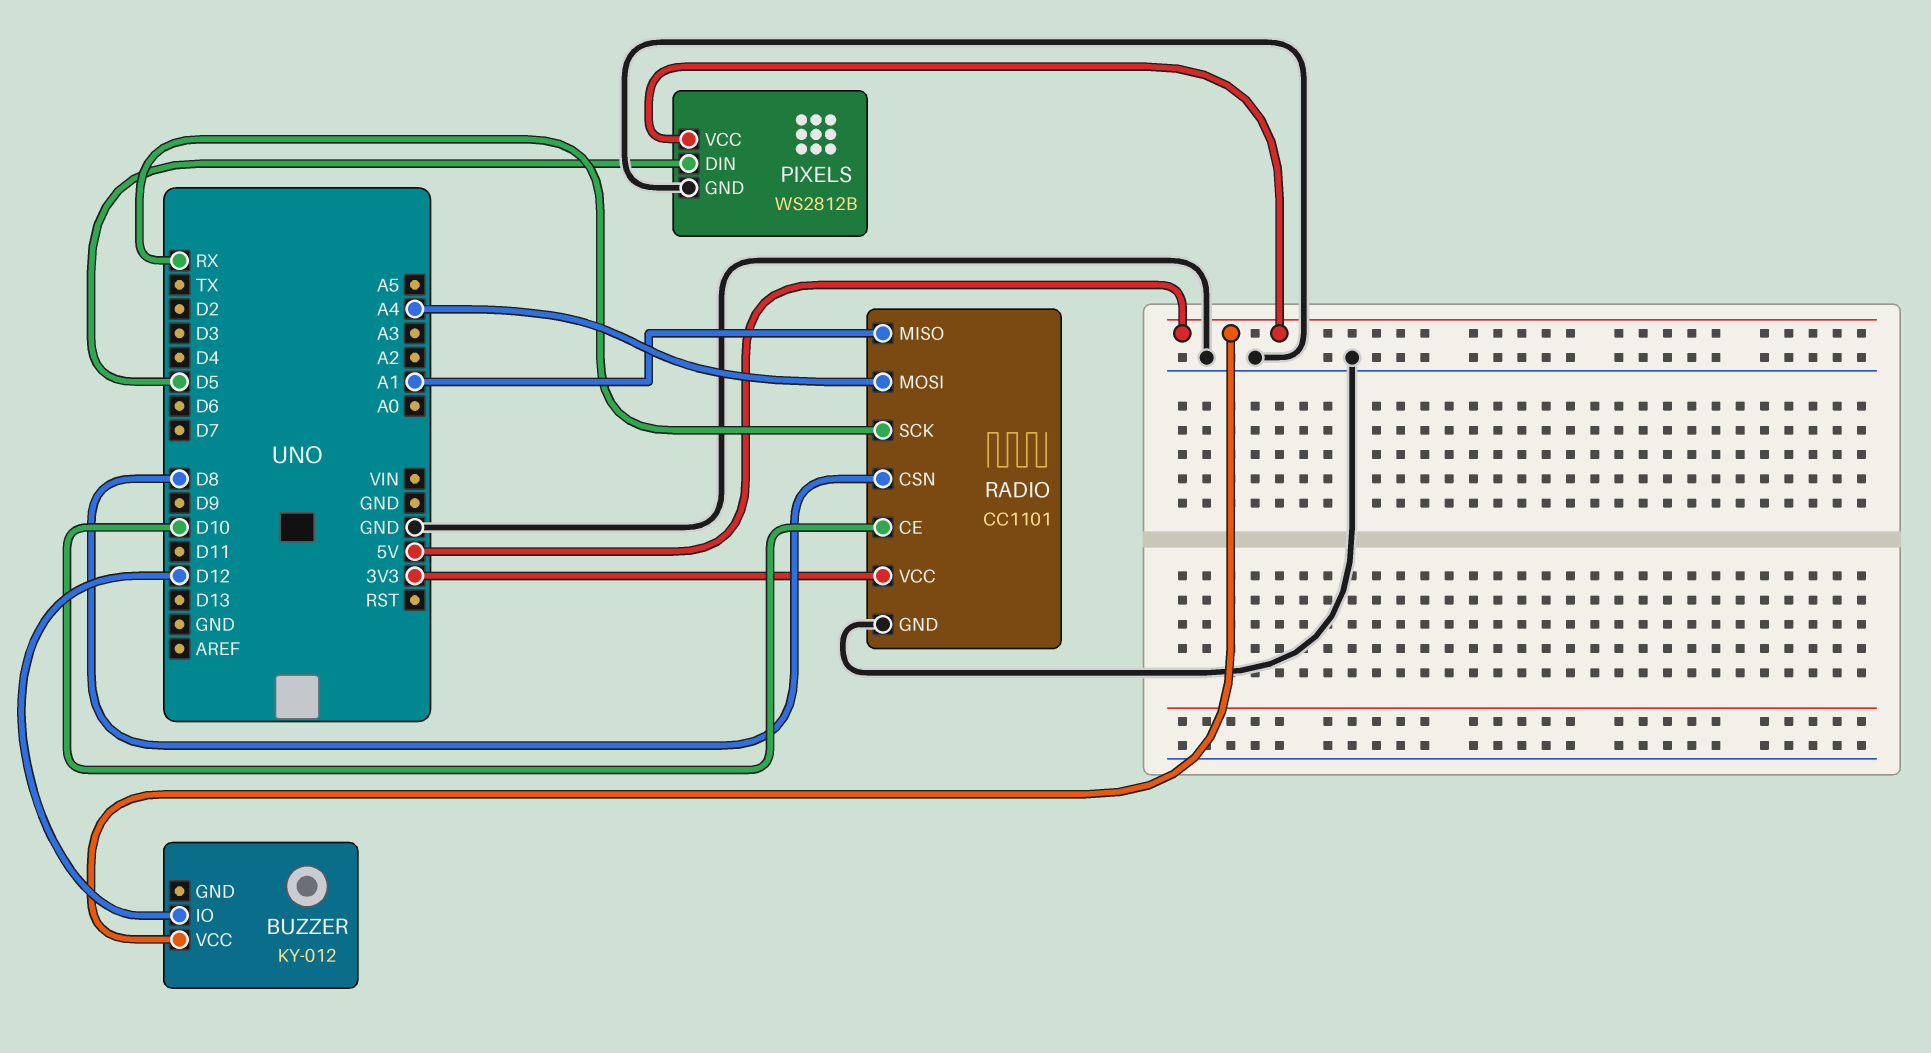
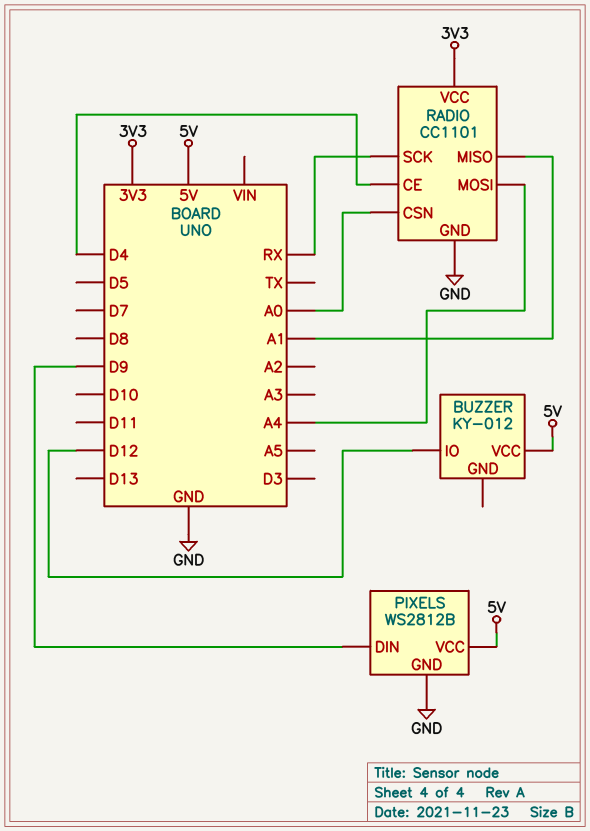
PIXELS pin DIN: D5 -> D9
RADIO pin CE: D10 -> D4
RADIO pin CSN: D8 -> A0

